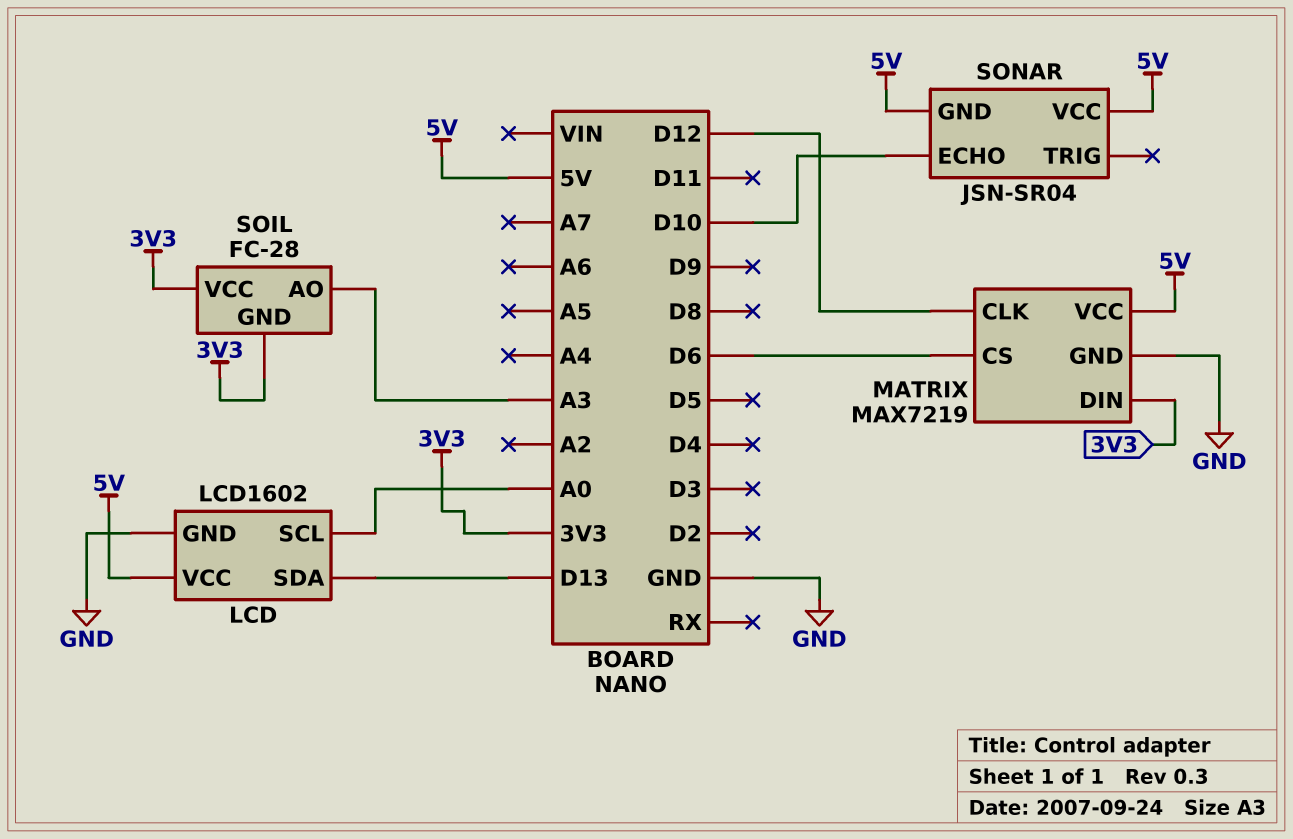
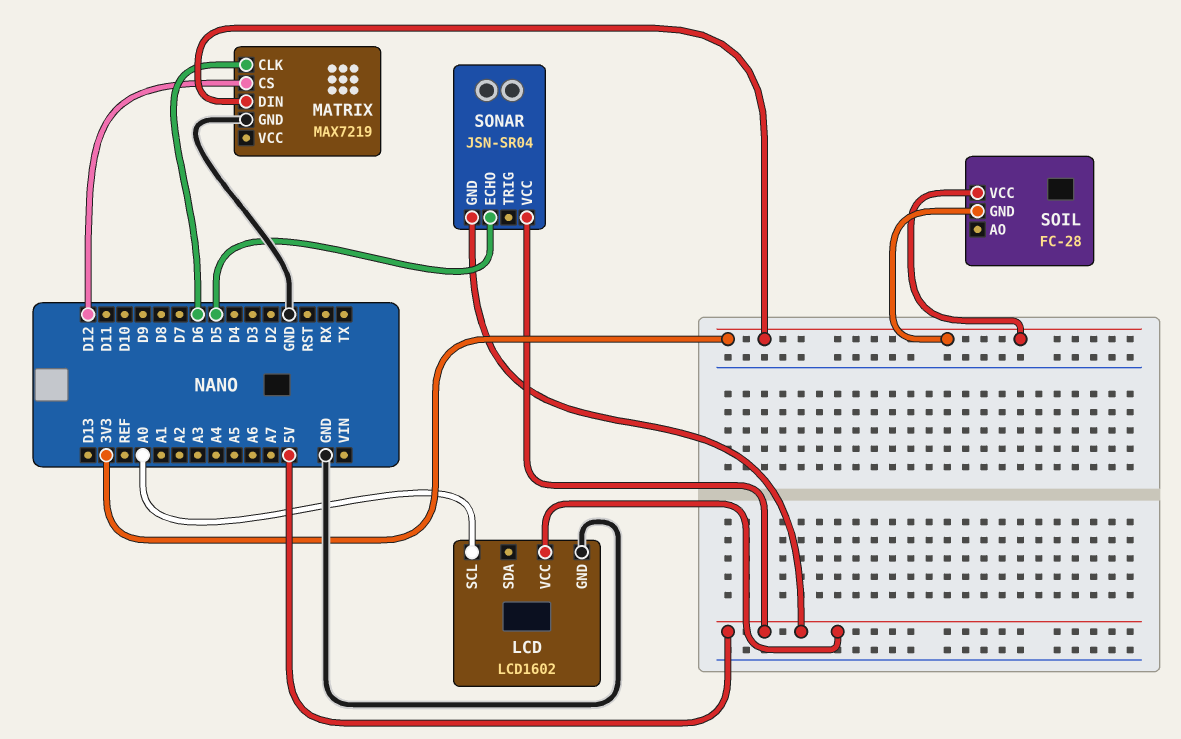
LCD pin SDA: D13 -> none
MATRIX pin CLK: D12 -> D6
MATRIX pin CS: D6 -> D12
MATRIX pin VCC: 5V -> none
SOIL pin AO: A3 -> none
SONAR pin ECHO: D10 -> D5

